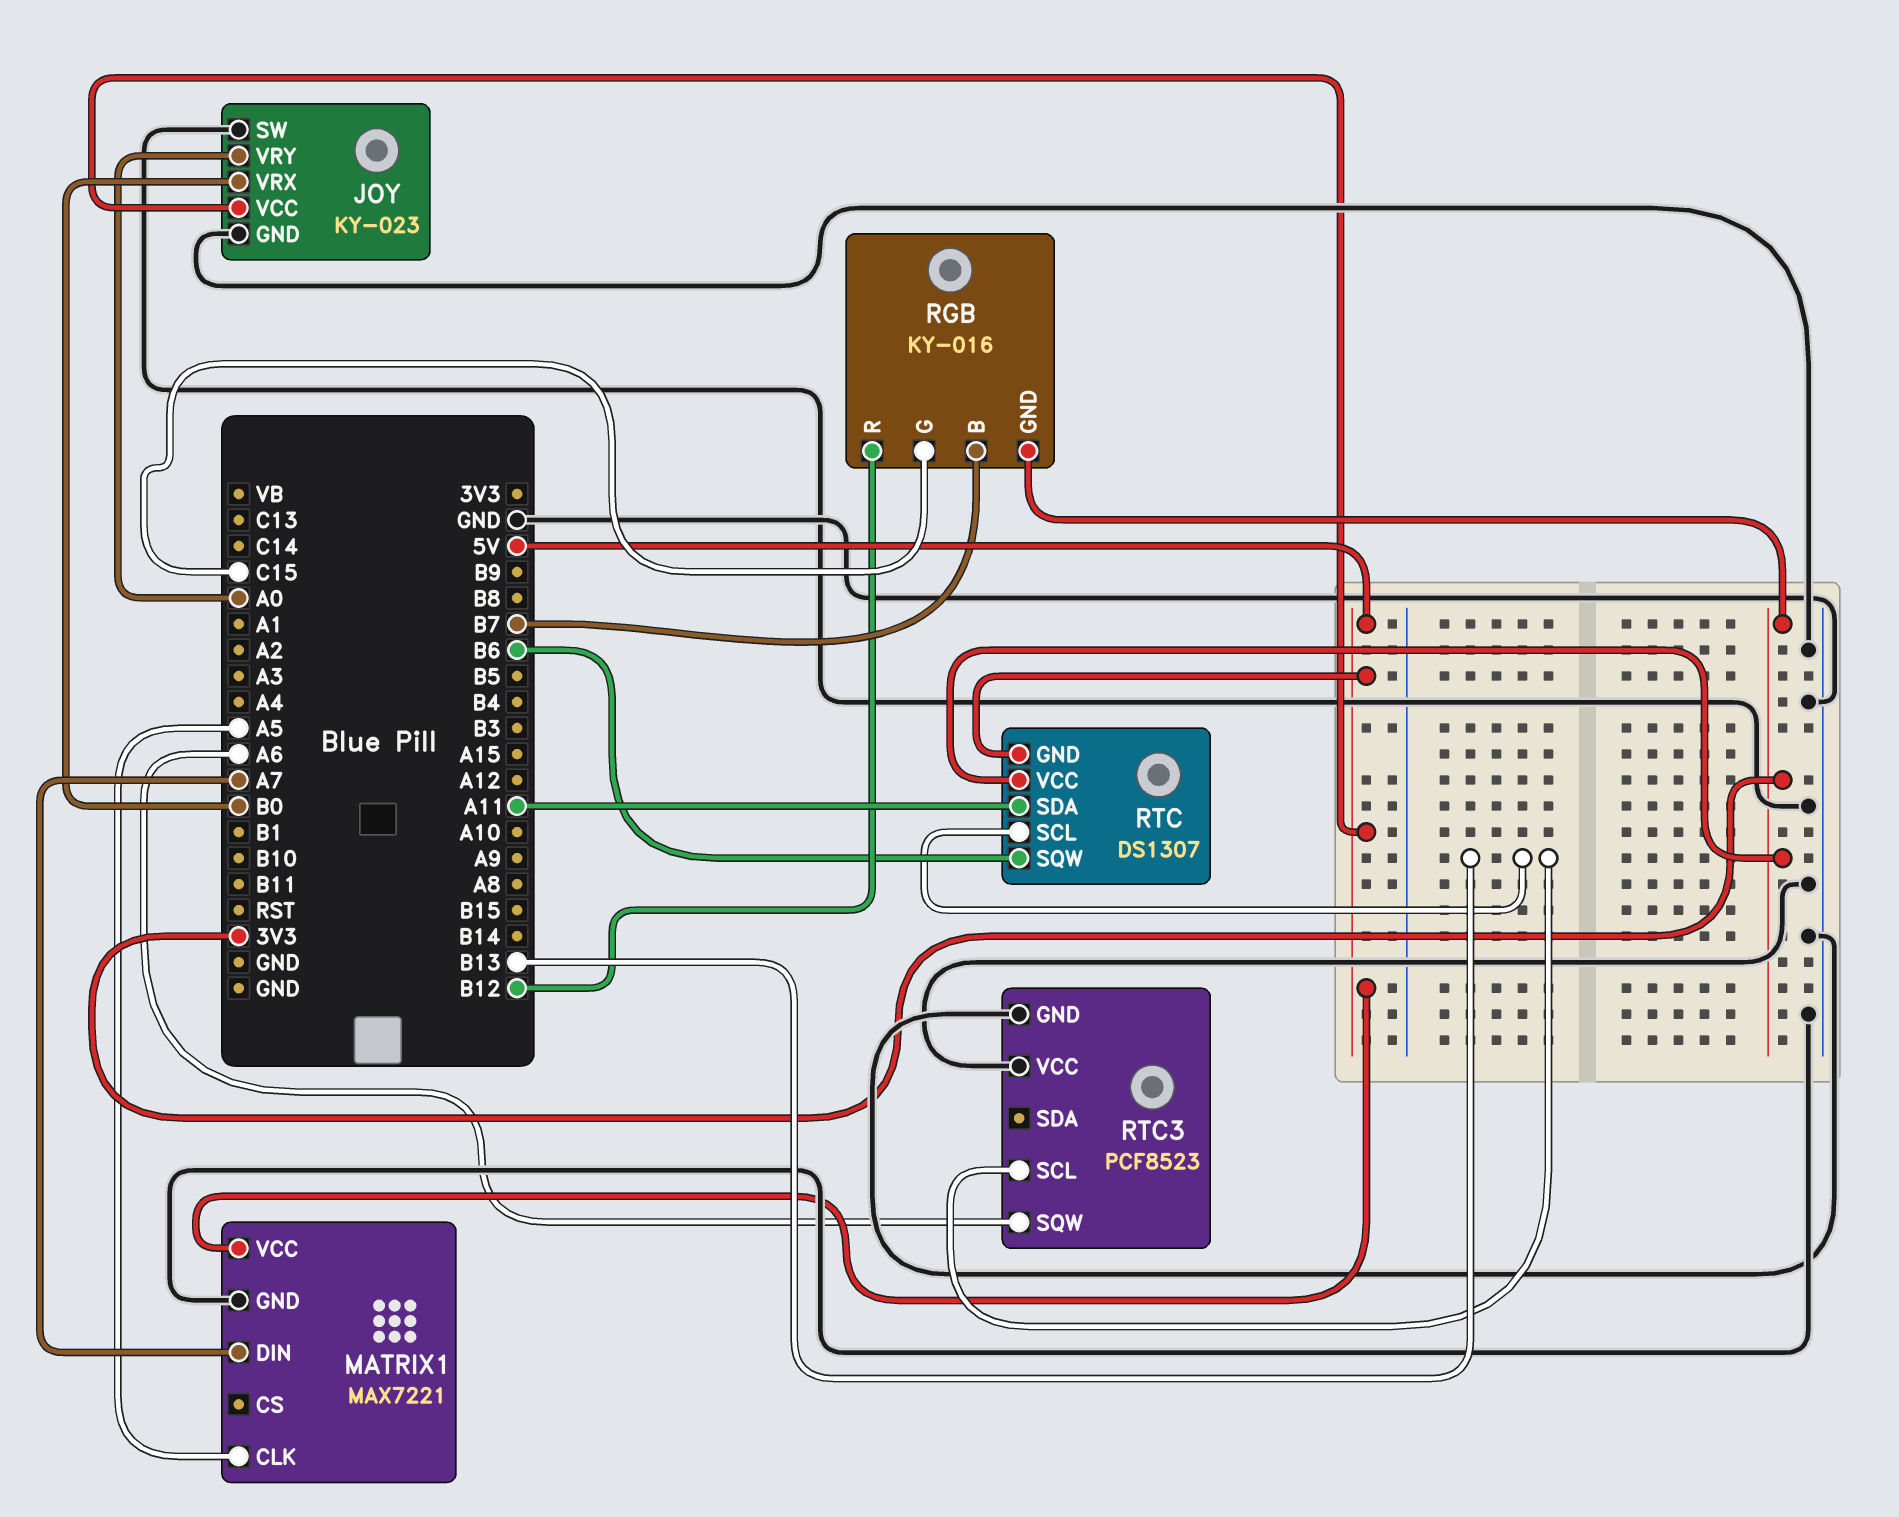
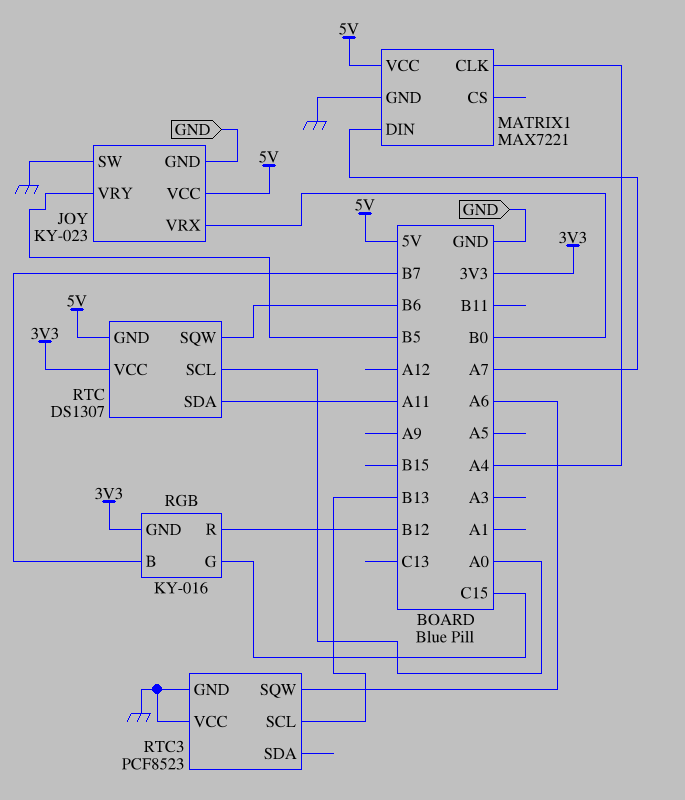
JOY pin VRY: A0 -> B5
MATRIX1 pin CLK: A5 -> A4
RTC pin SCL: B13 -> A0

